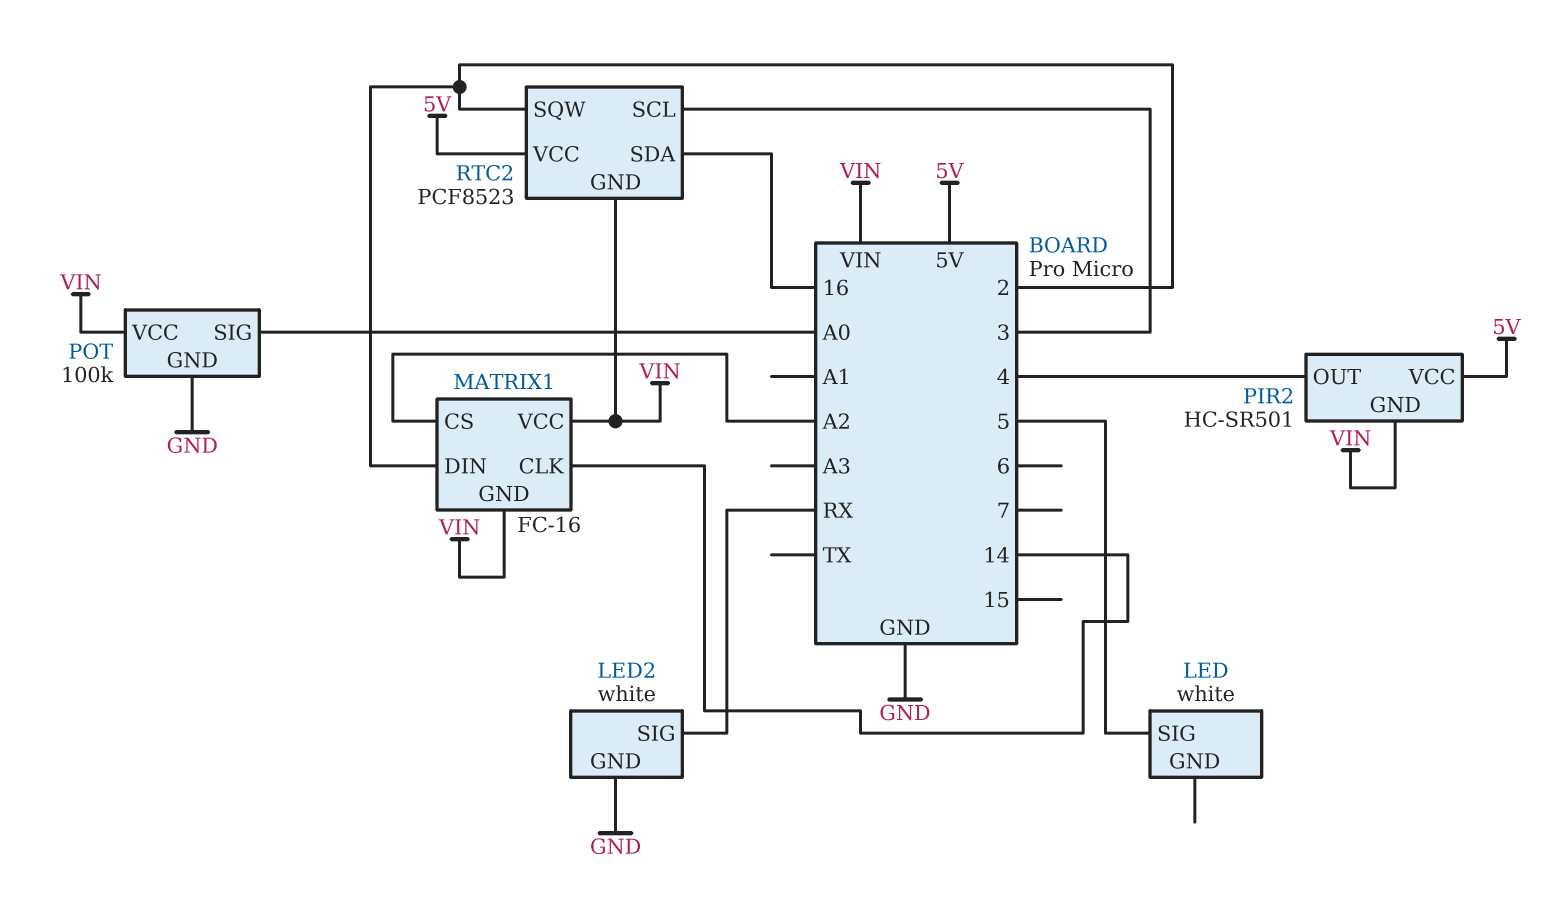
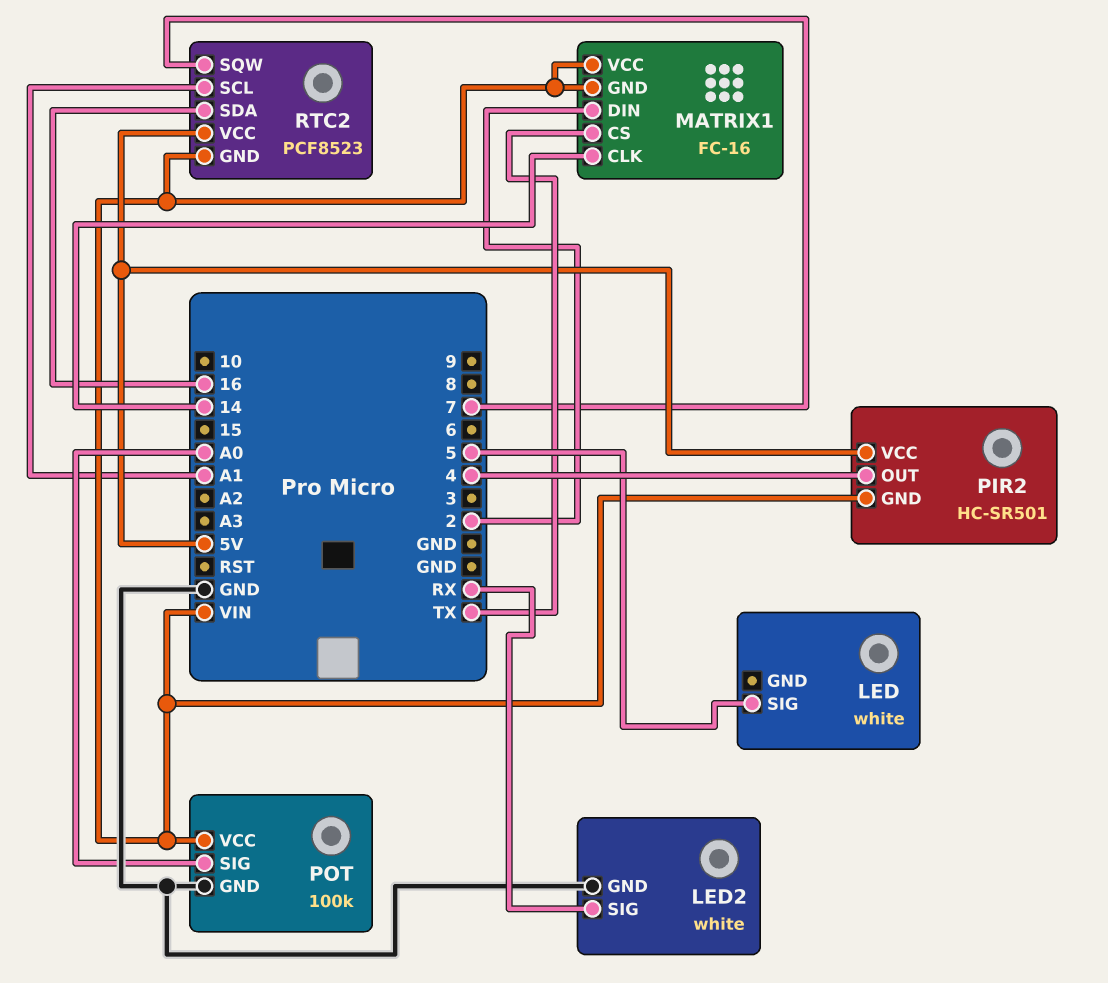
MATRIX1 pin CS: A2 -> TX
RTC2 pin SCL: 3 -> A1
RTC2 pin SQW: 2 -> 7

